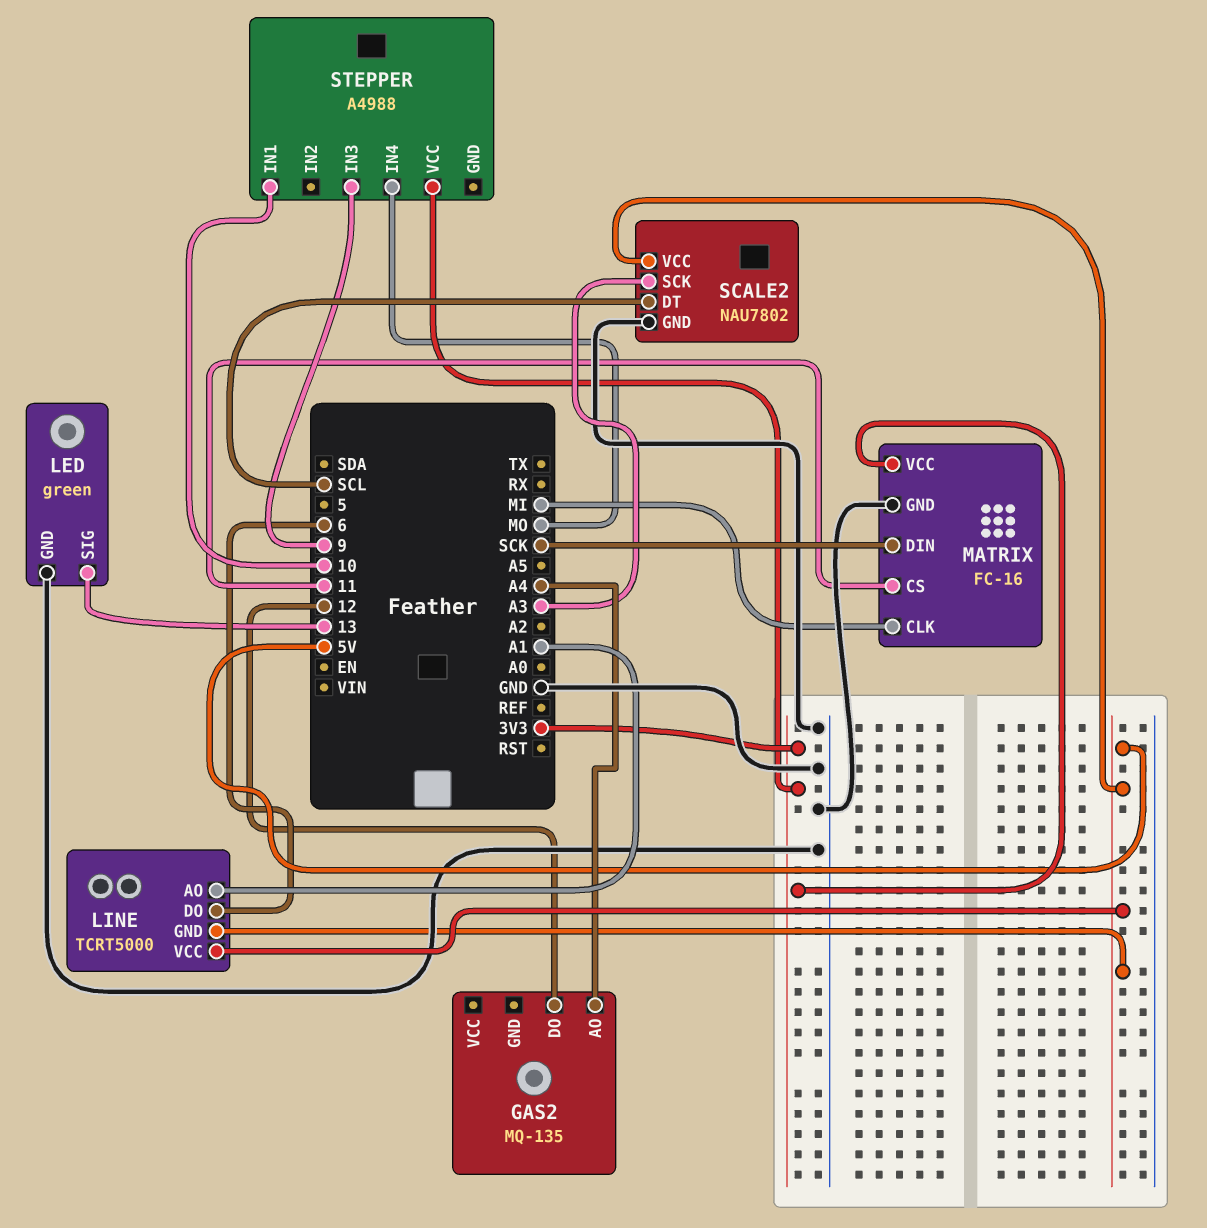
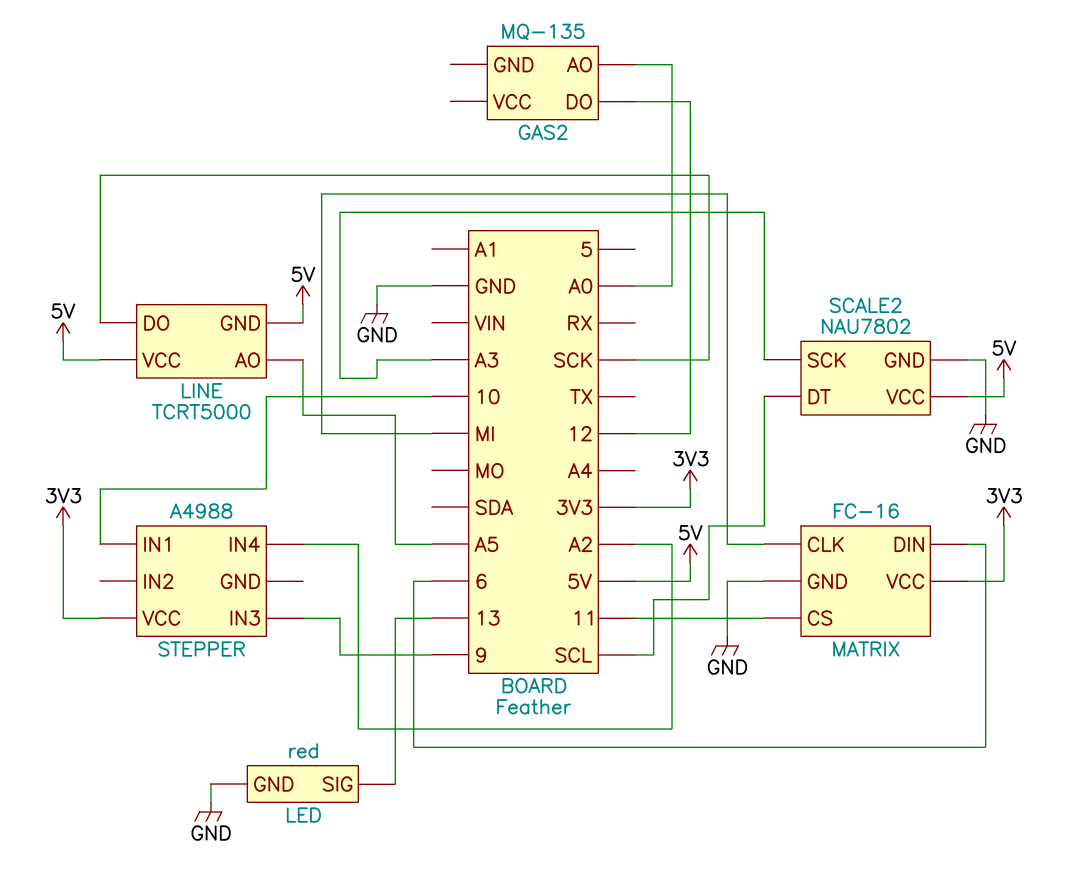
GAS2 pin AO: A4 -> A0
LED: green -> red
LINE pin AO: A1 -> A5
LINE pin DO: 6 -> SCK
MATRIX pin DIN: SCK -> 6
STEPPER pin IN4: MO -> A2

